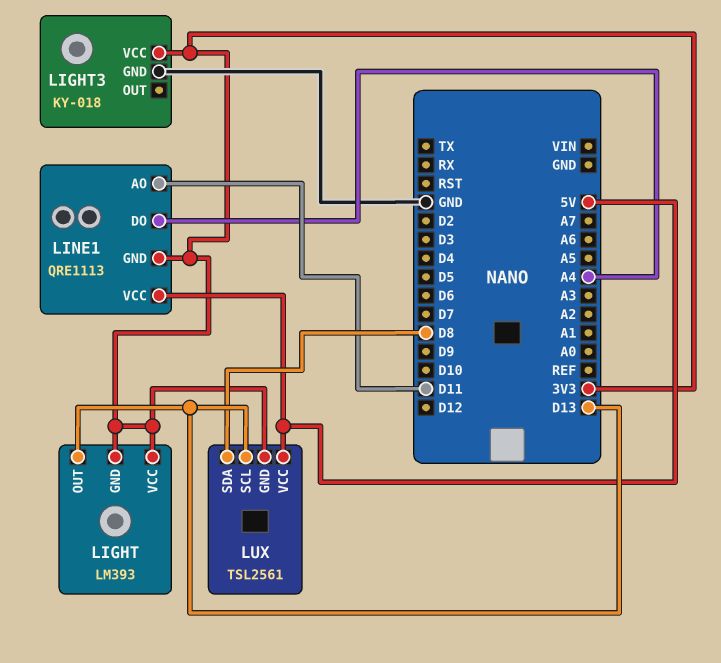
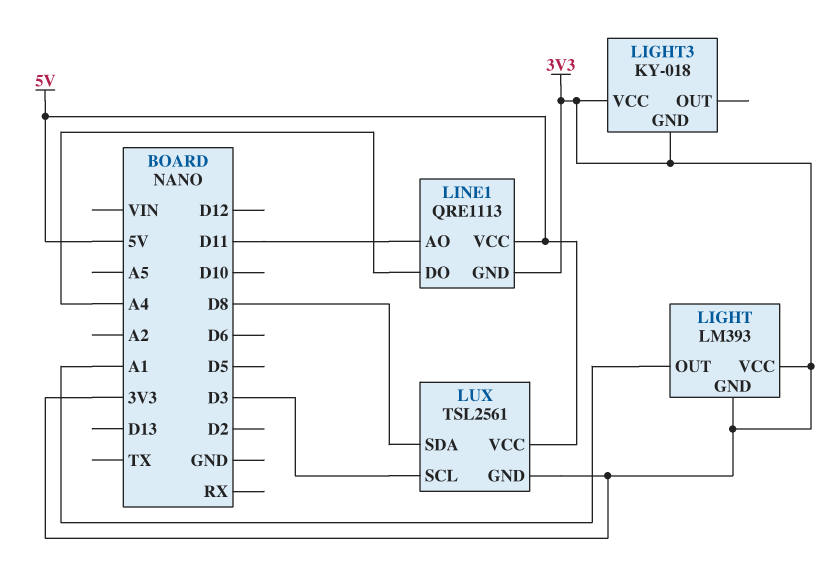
LIGHT pin OUT: D13 -> A1
LIGHT3 pin GND: GND -> 3V3
LUX pin SCL: D13 -> D3

